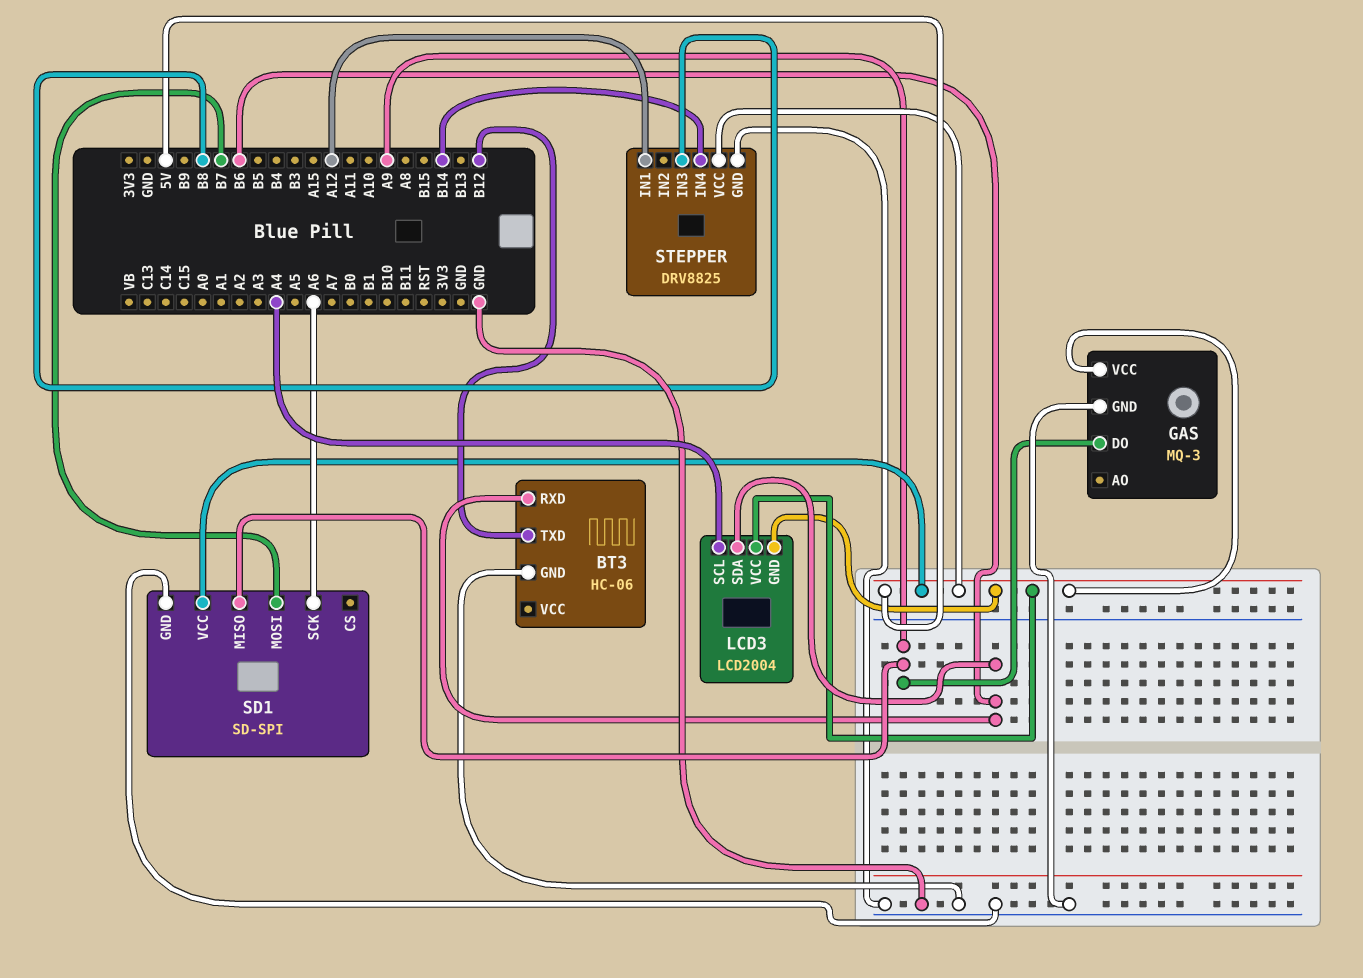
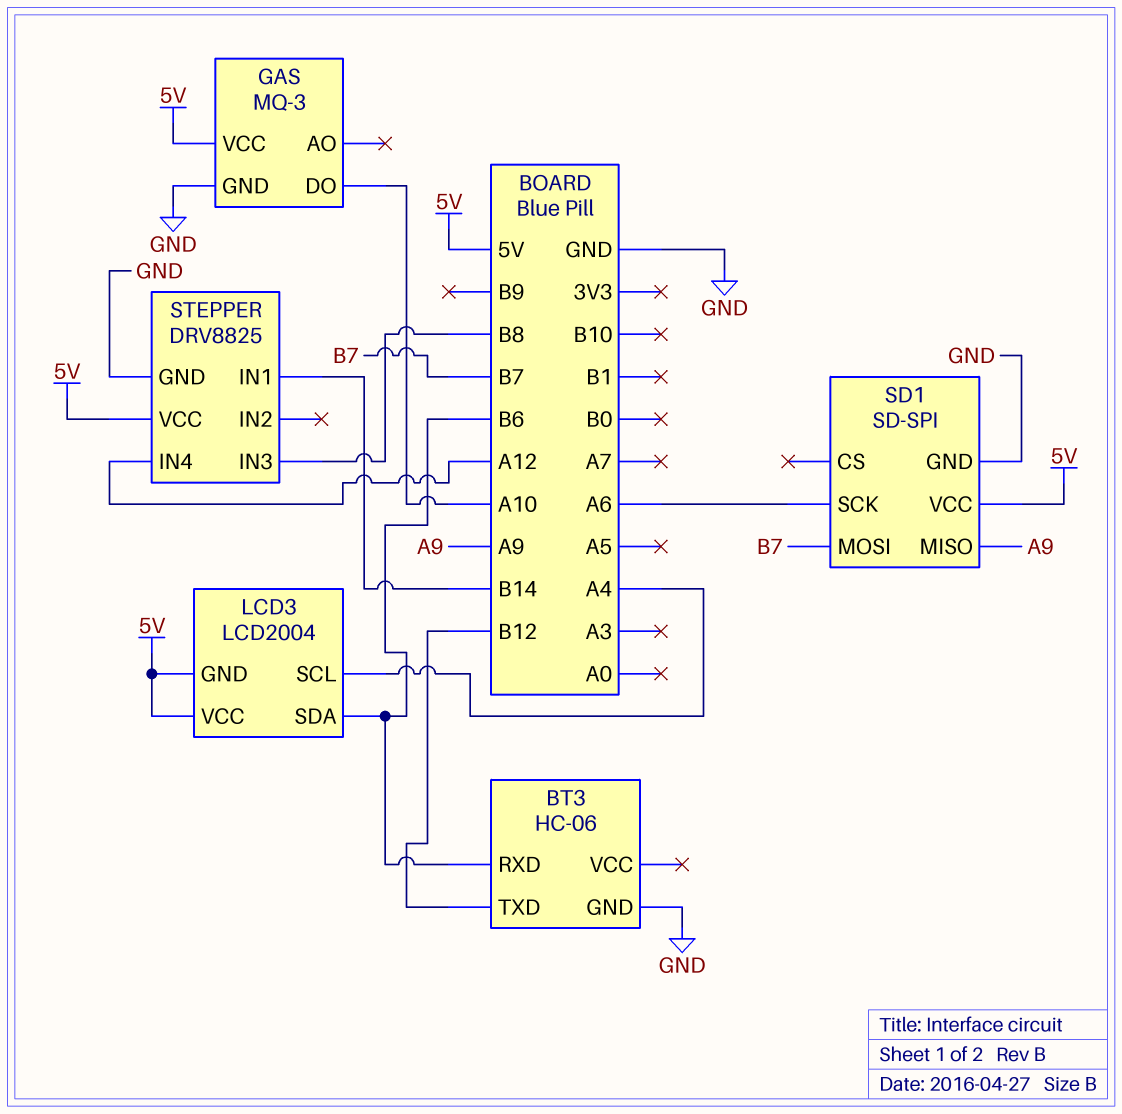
GAS pin DO: A9 -> A10
STEPPER pin IN1: A12 -> B14
STEPPER pin IN4: B14 -> A12

